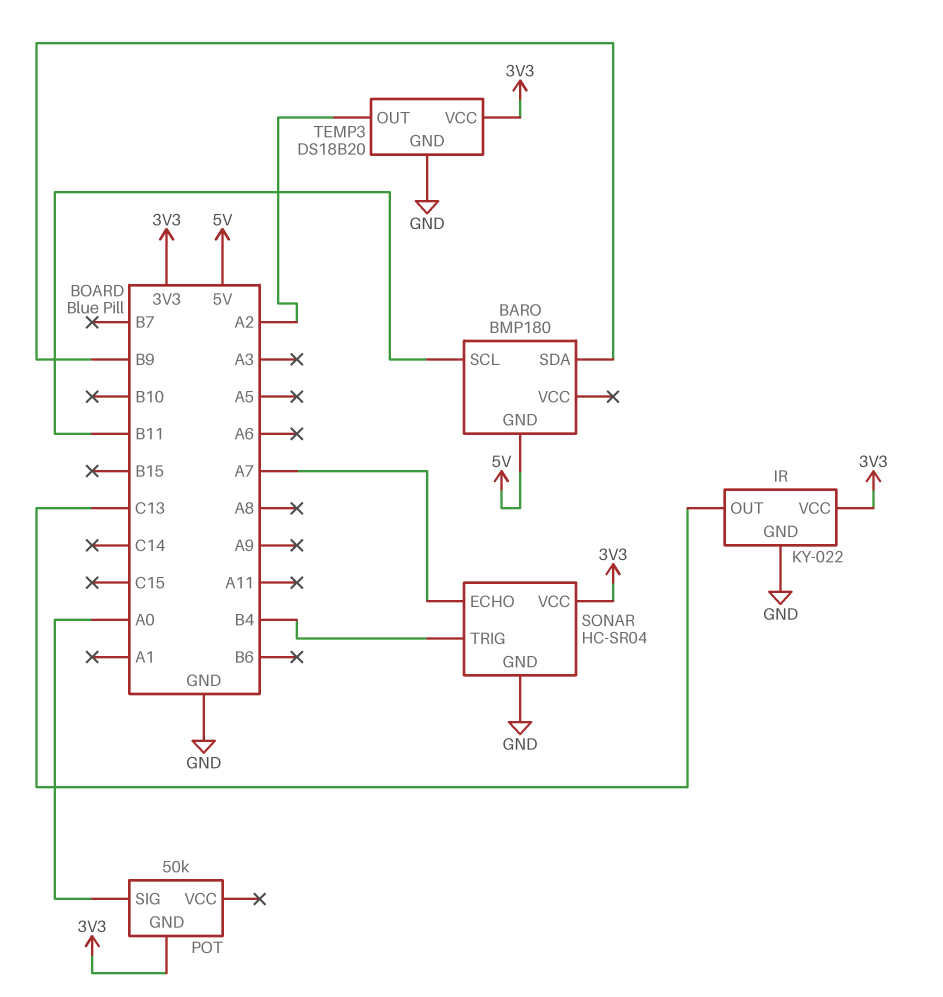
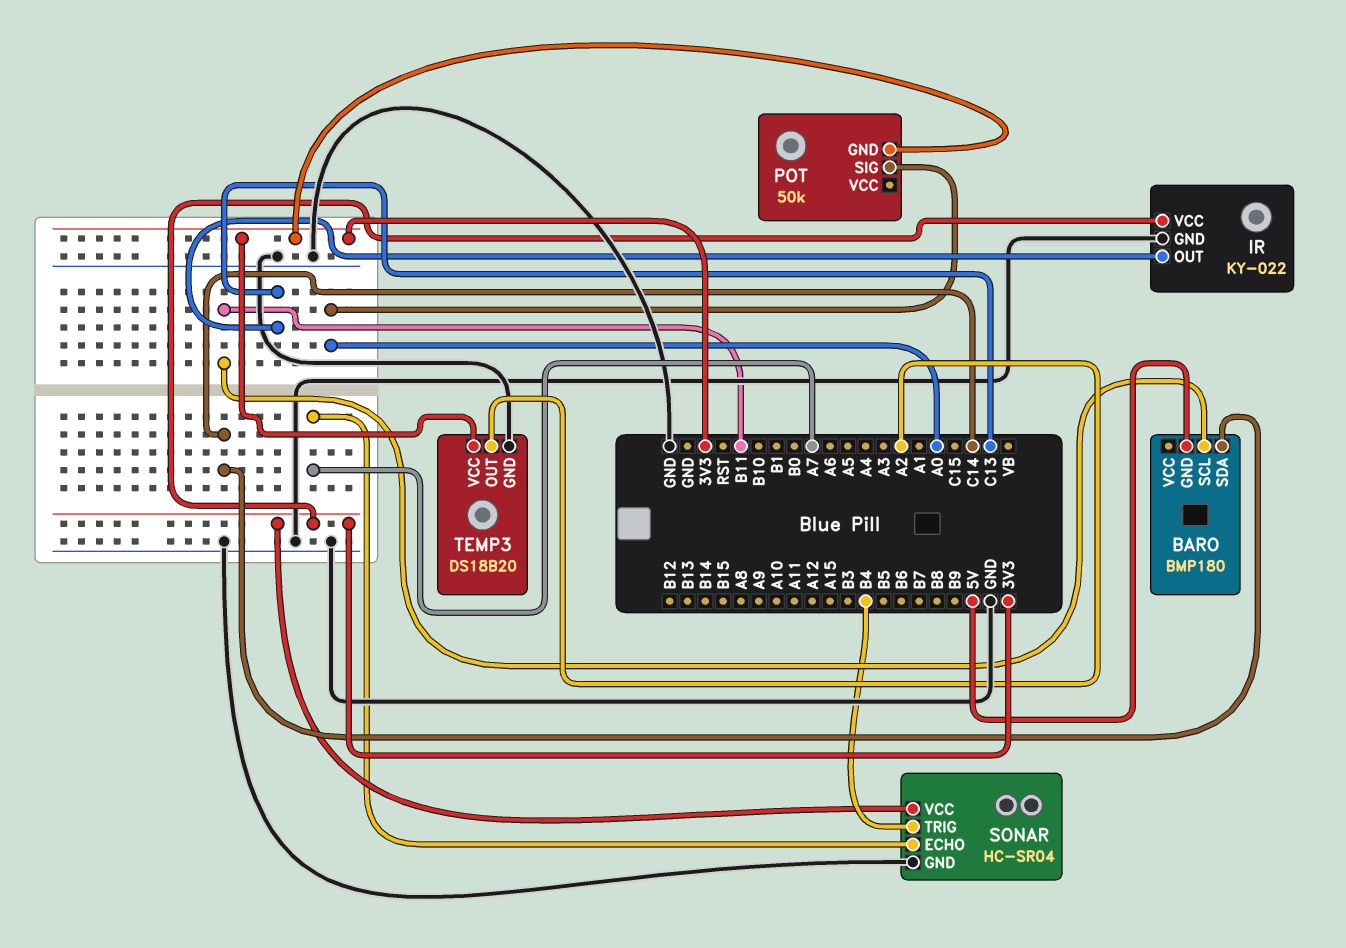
BARO pin SDA: B9 -> C14

